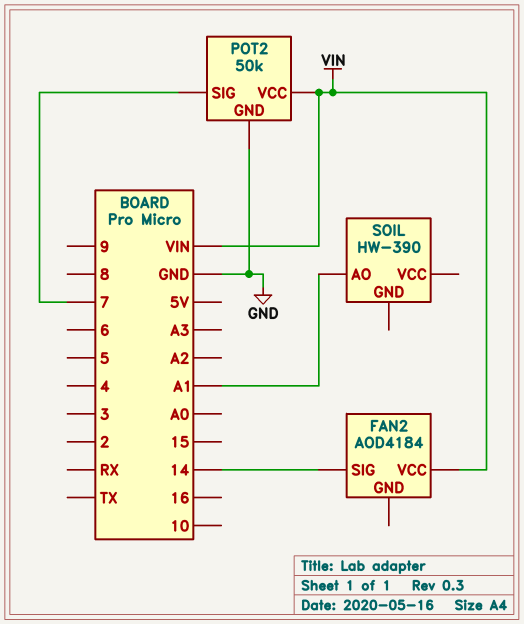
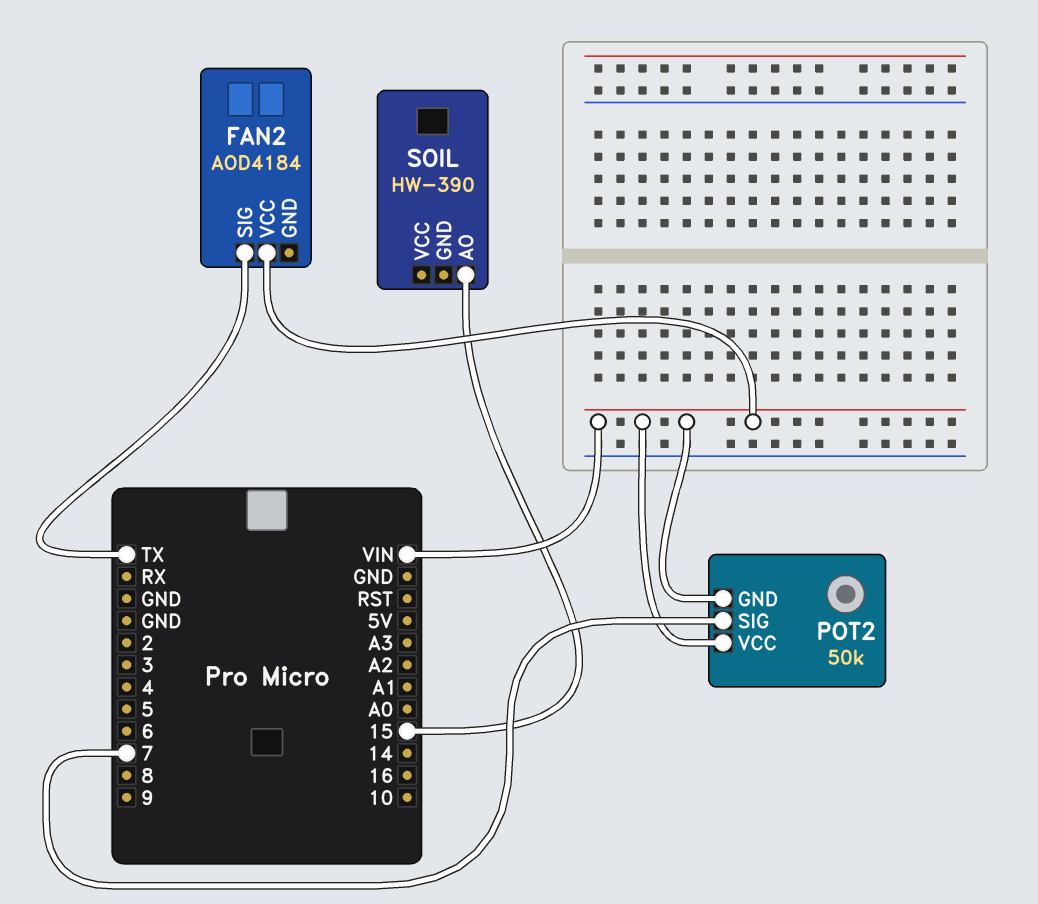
FAN2 pin SIG: 14 -> TX
POT2 pin GND: GND -> VIN
SOIL pin AO: A1 -> 15

